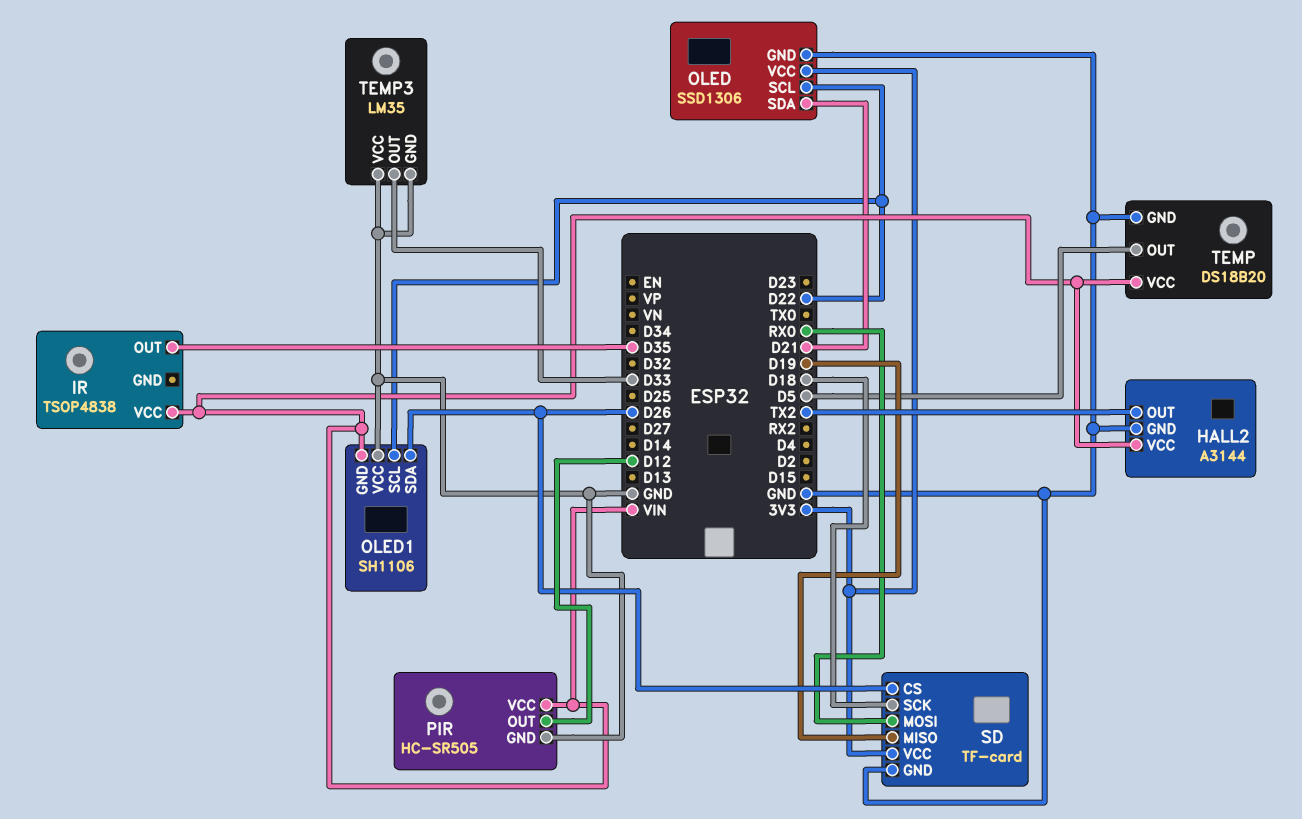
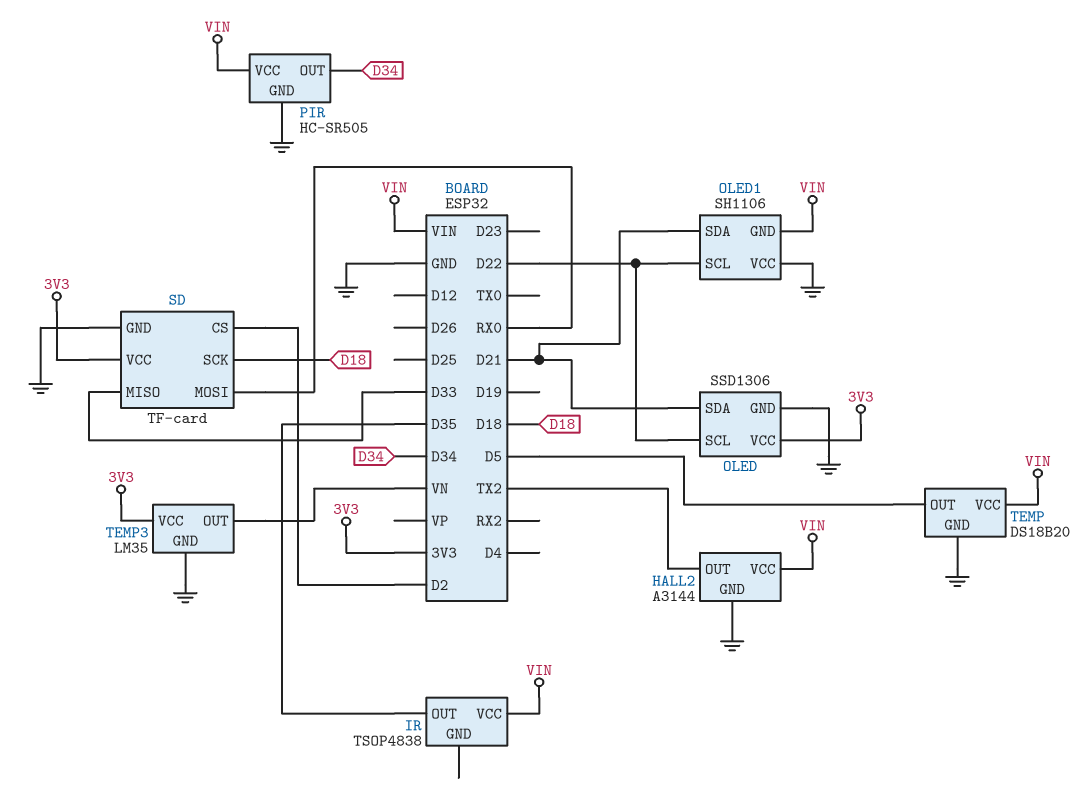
OLED1 pin SDA: D26 -> D21
PIR pin OUT: D12 -> D34
SD pin CS: D26 -> D2
SD pin MISO: D19 -> D33
TEMP3 pin OUT: D33 -> VN
TEMP3 pin VCC: GND -> 3V3

